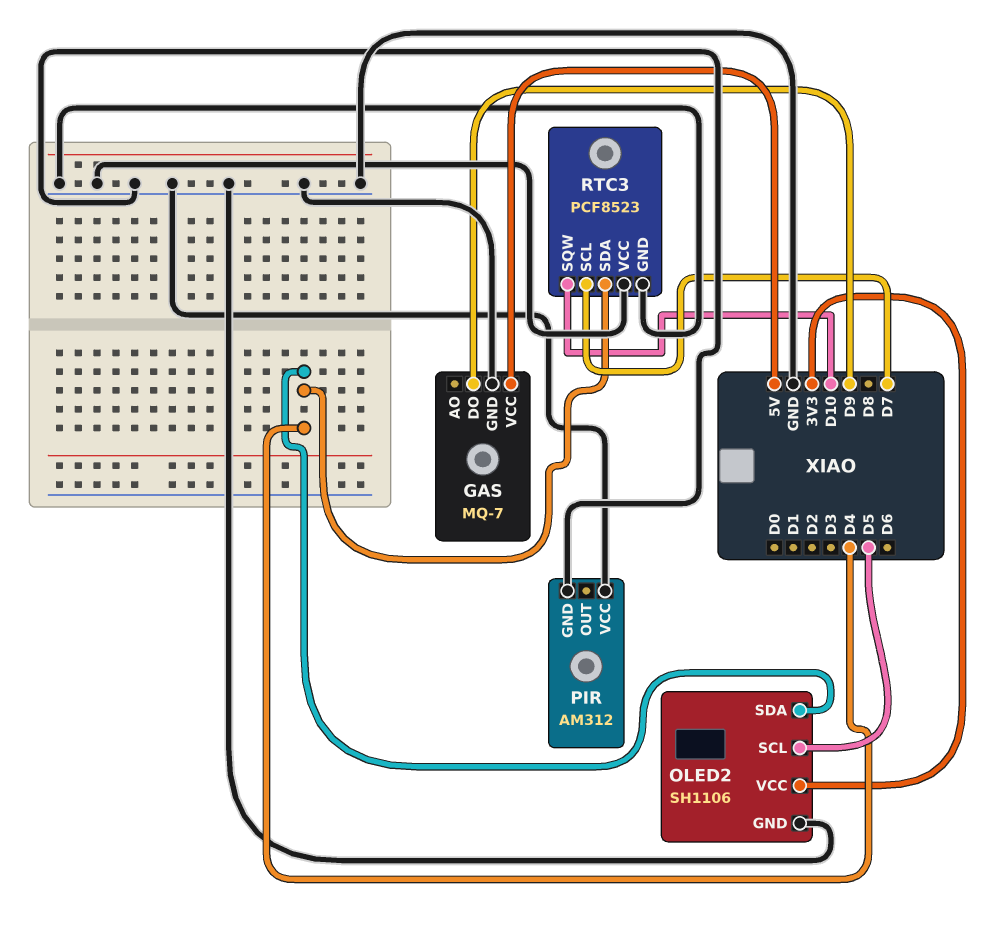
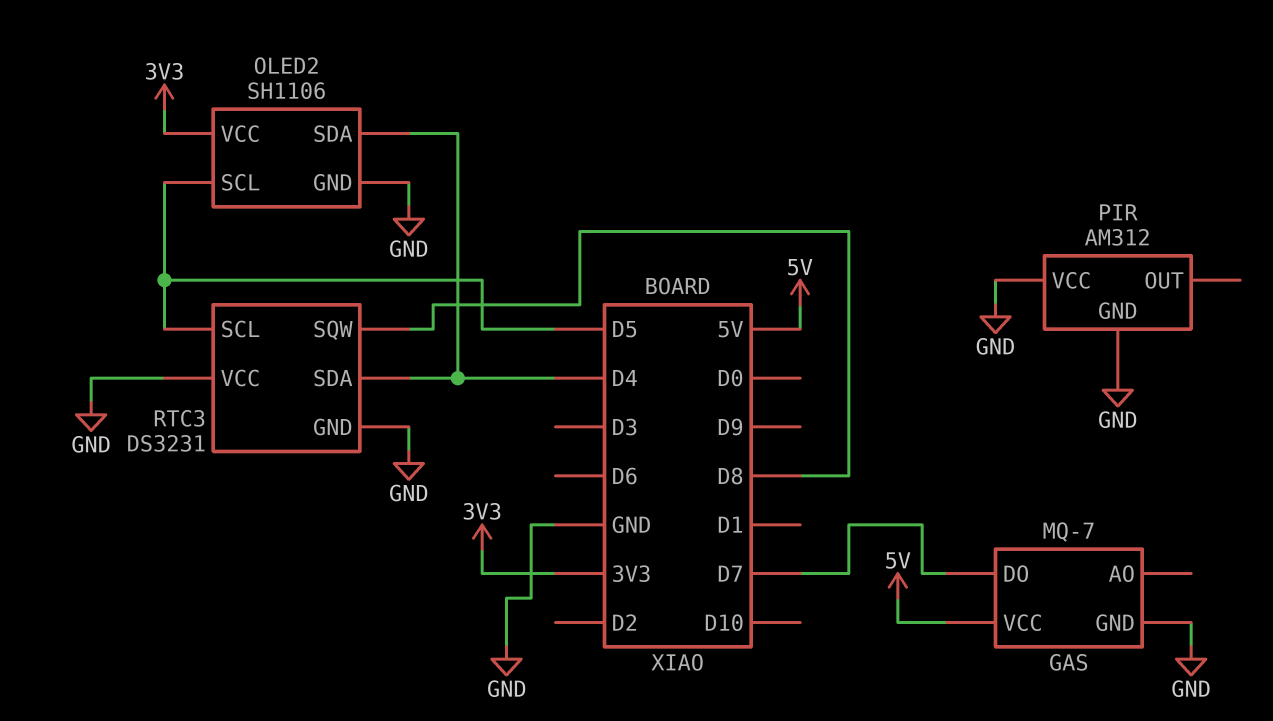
GAS pin DO: D9 -> D7
RTC3: PCF8523 -> DS3231
RTC3 pin SCL: D7 -> D5
RTC3 pin SQW: D10 -> D8

